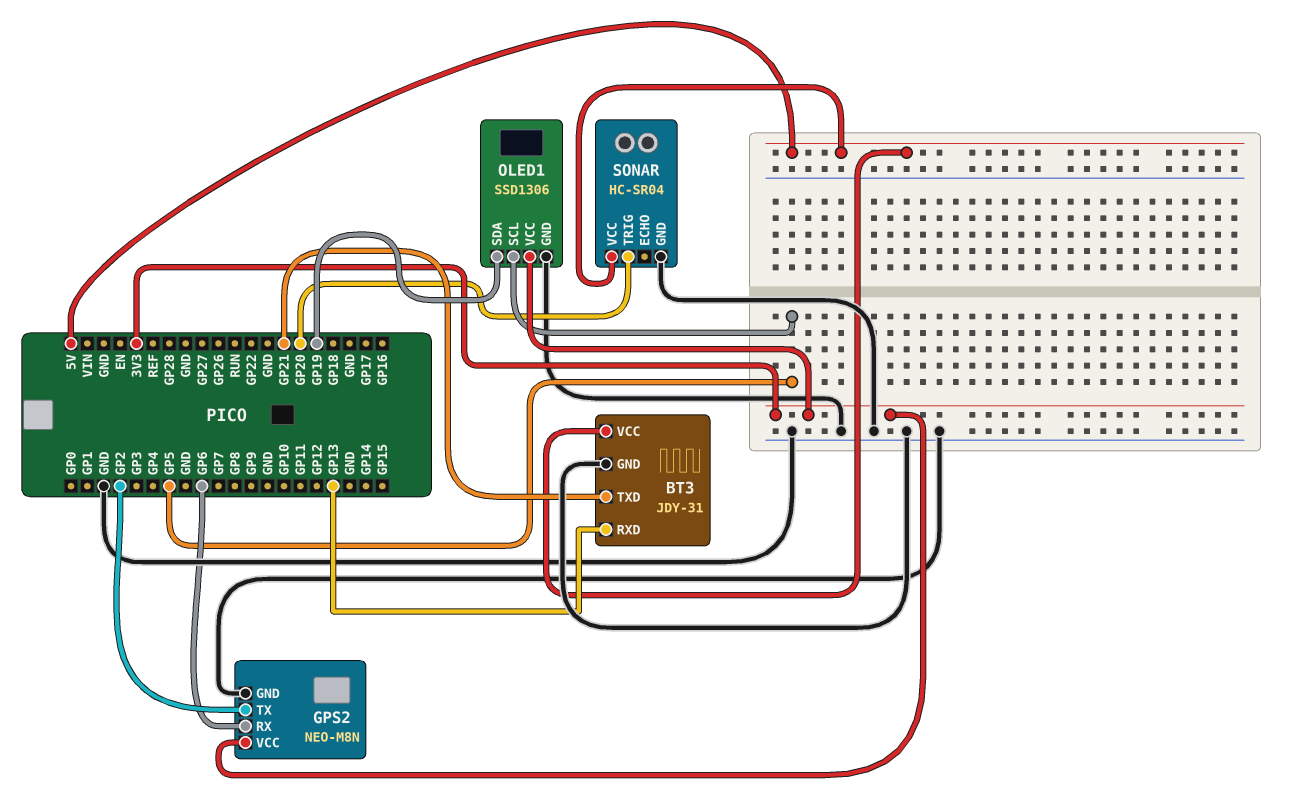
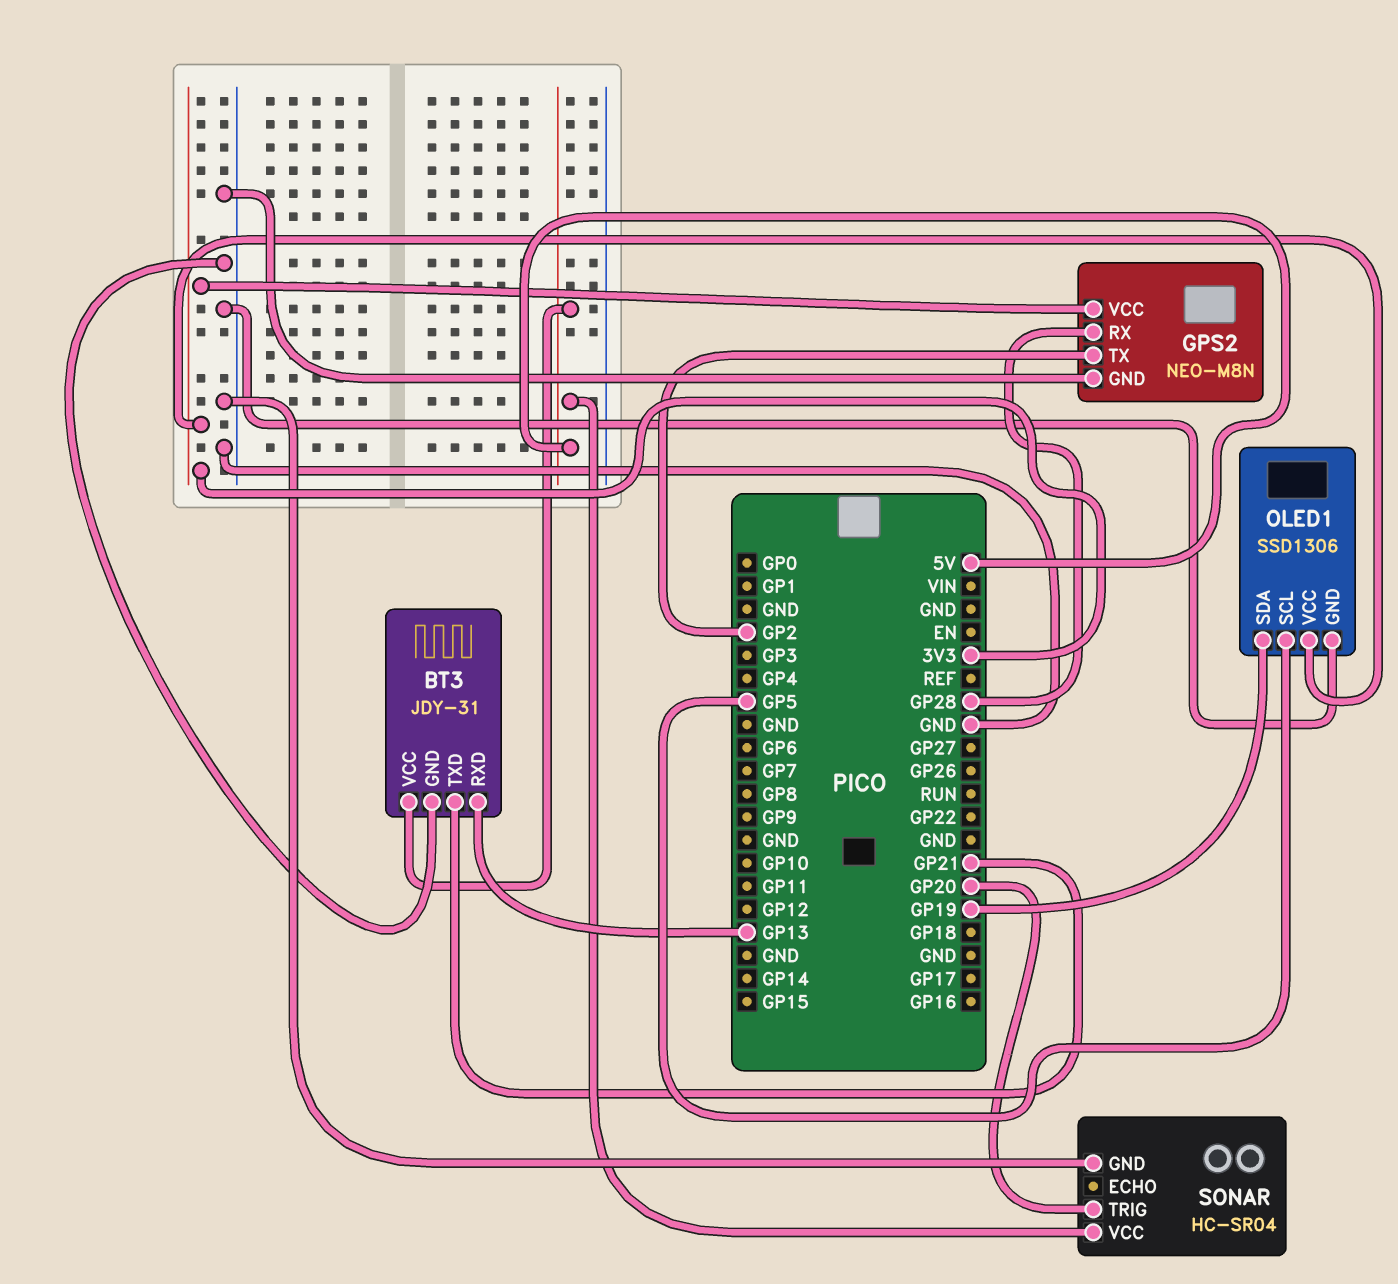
GPS2 pin RX: GP6 -> GP28

